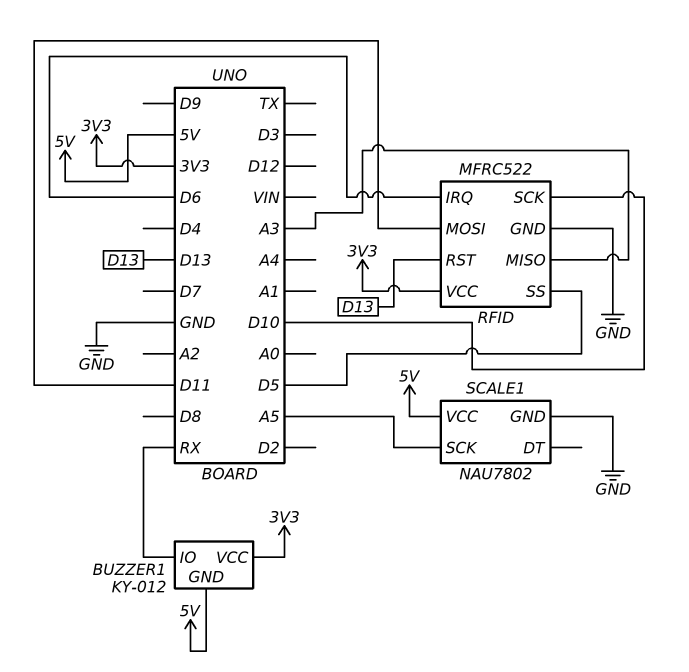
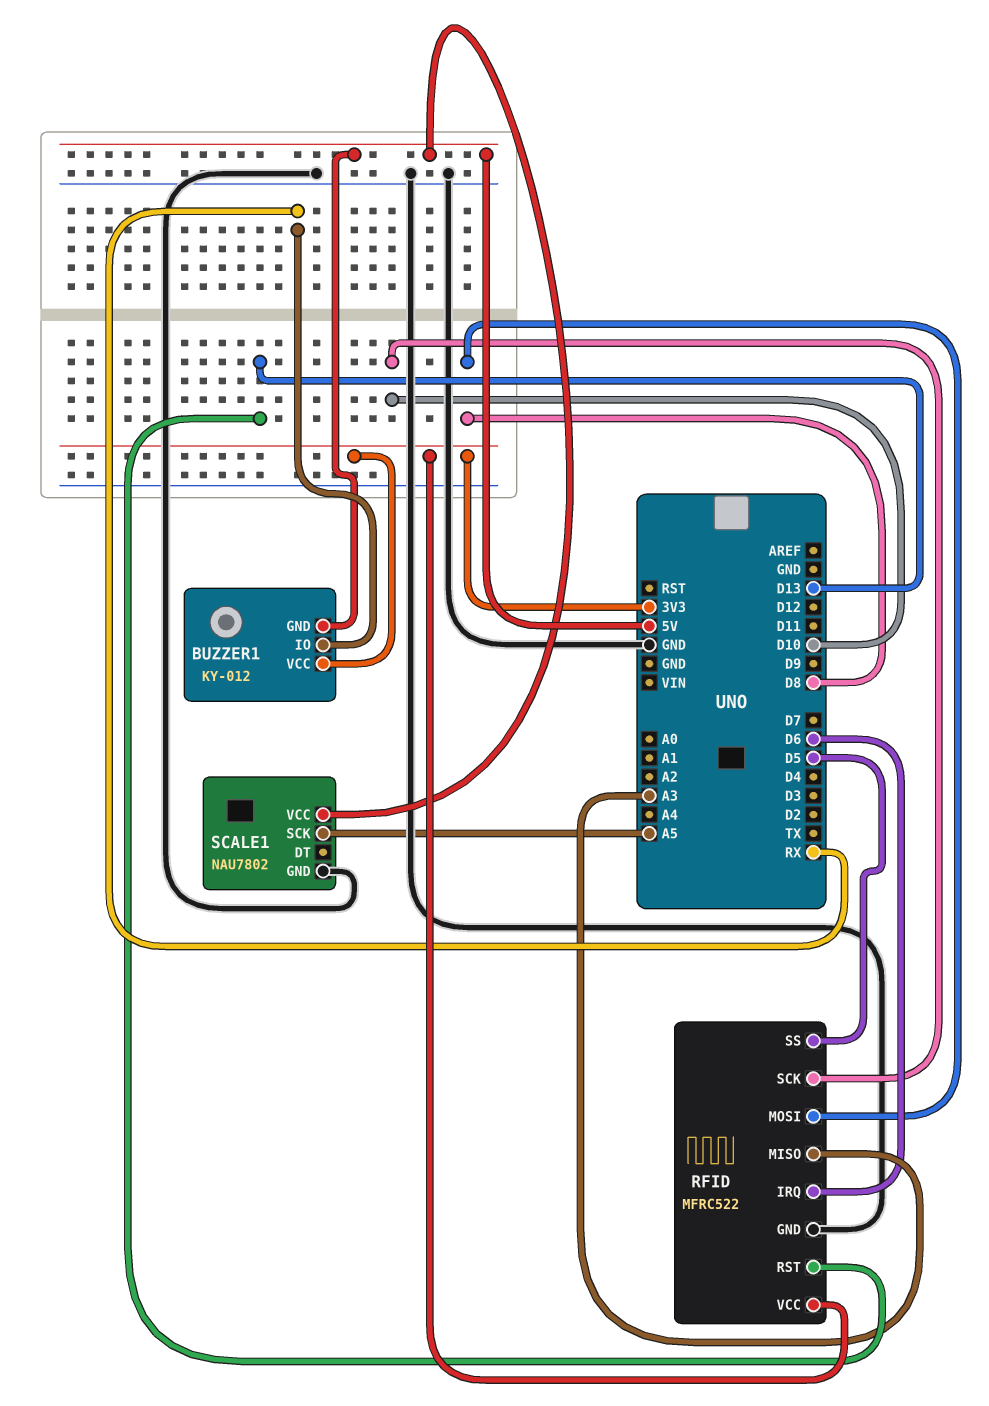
RFID pin MOSI: D11 -> D8

